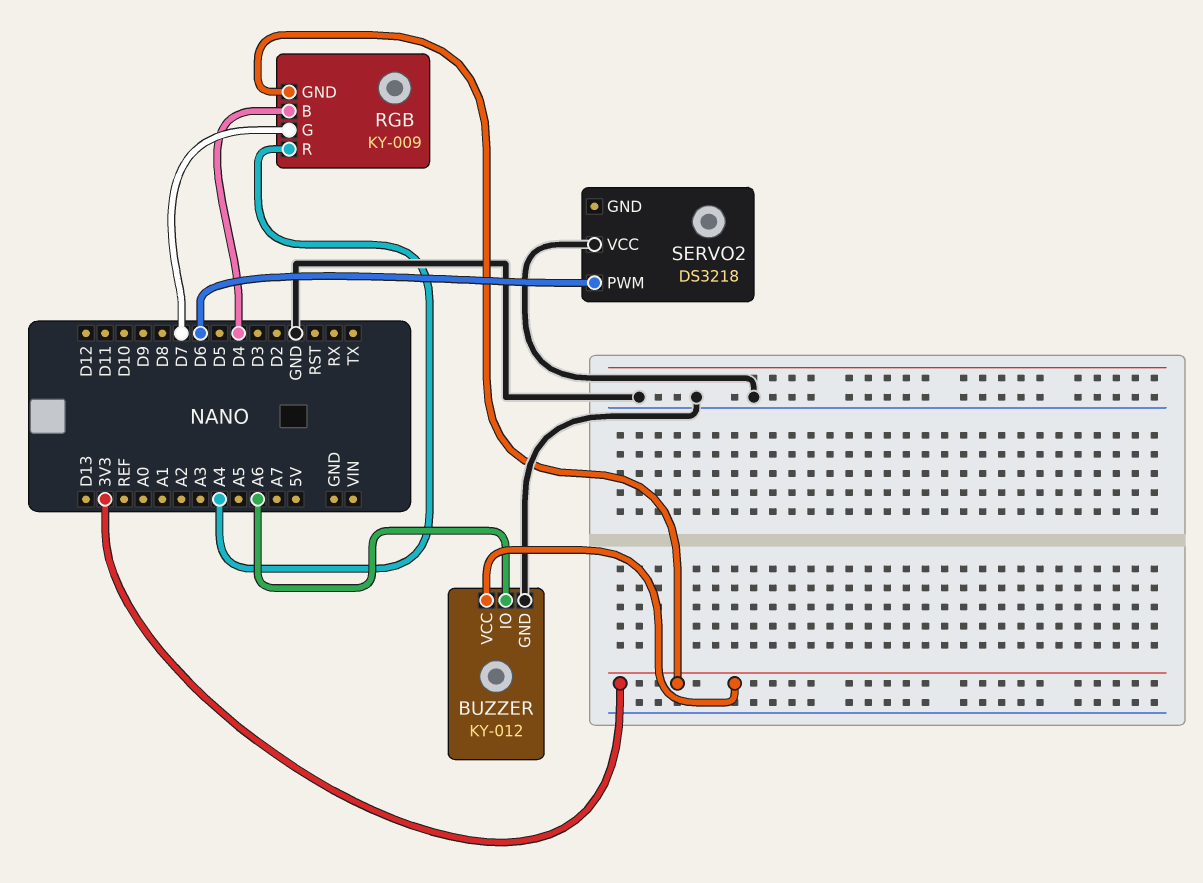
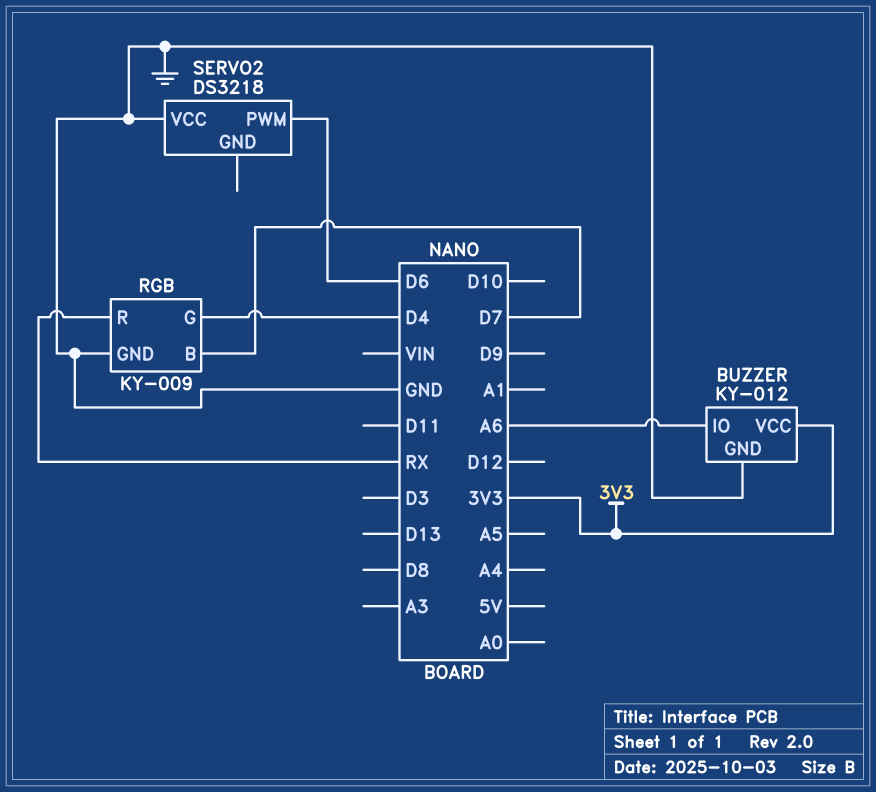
RGB pin B: D4 -> D7
RGB pin G: D7 -> D4
RGB pin GND: 3V3 -> GND
RGB pin R: A4 -> RX

